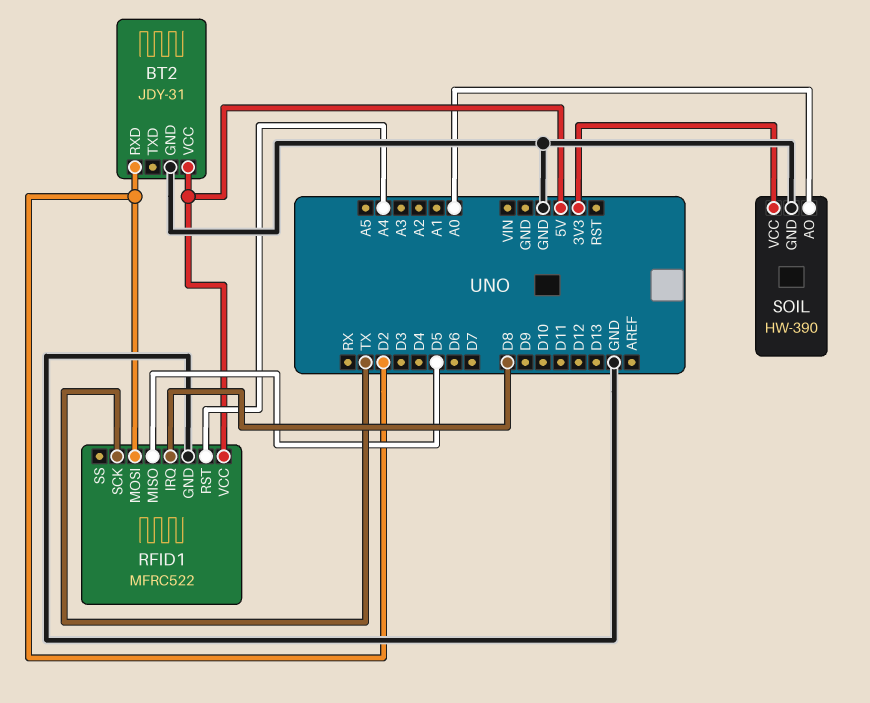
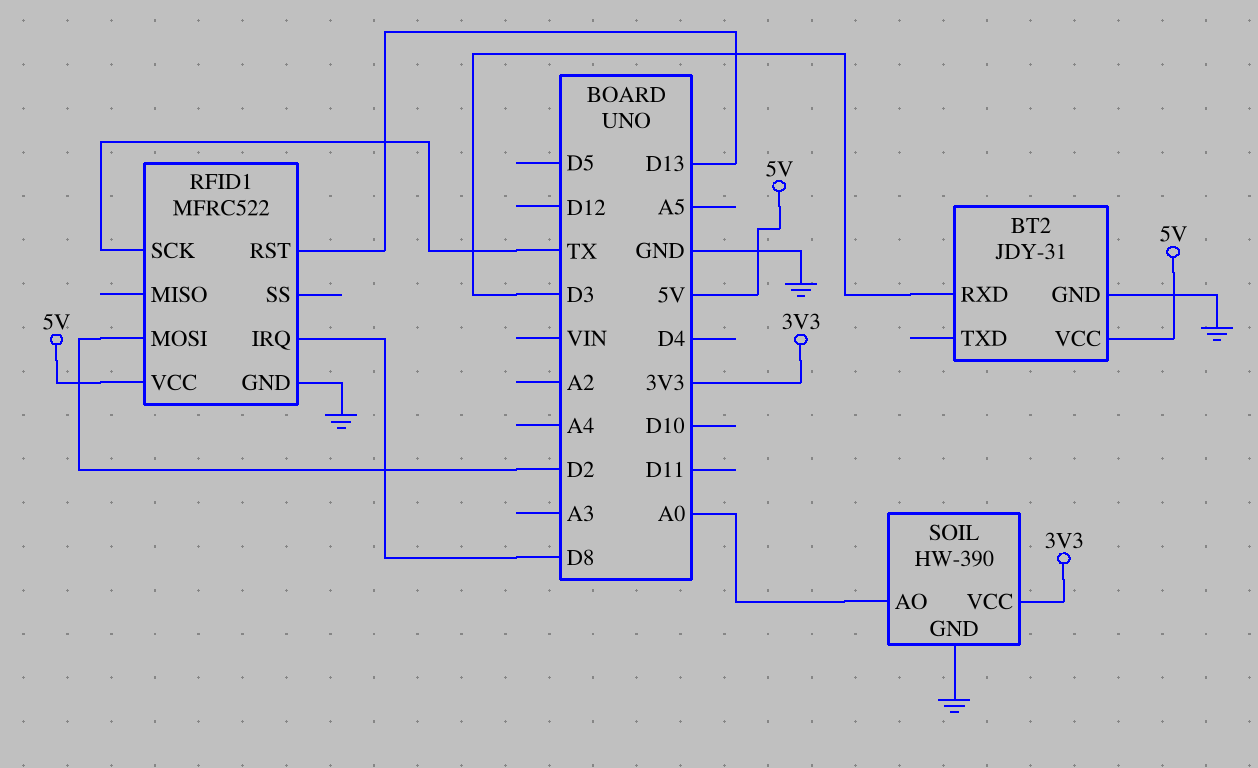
BT2 pin RXD: D2 -> D3
RFID1 pin MISO: D5 -> none
RFID1 pin RST: A4 -> D13

